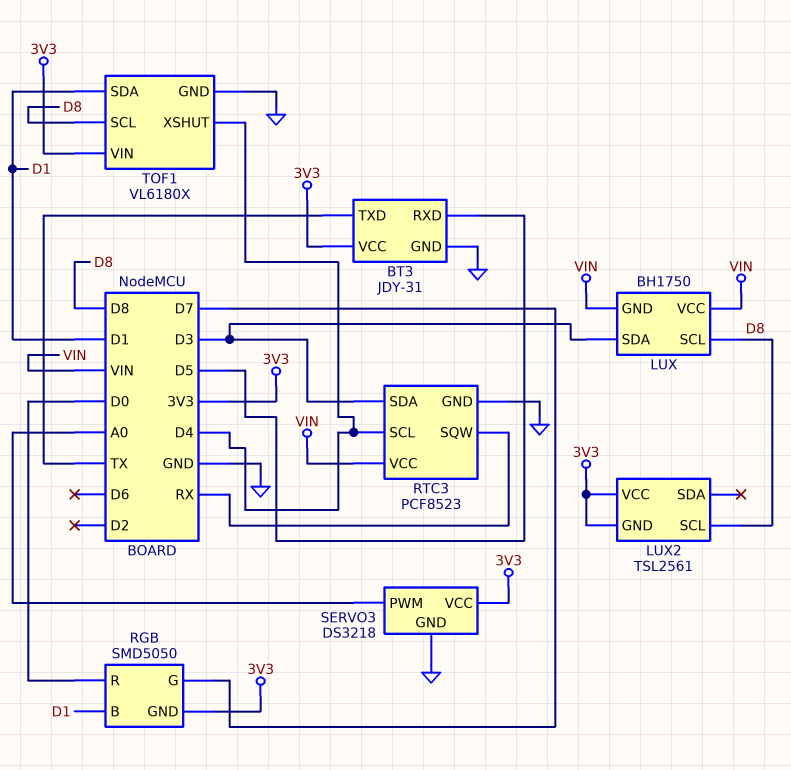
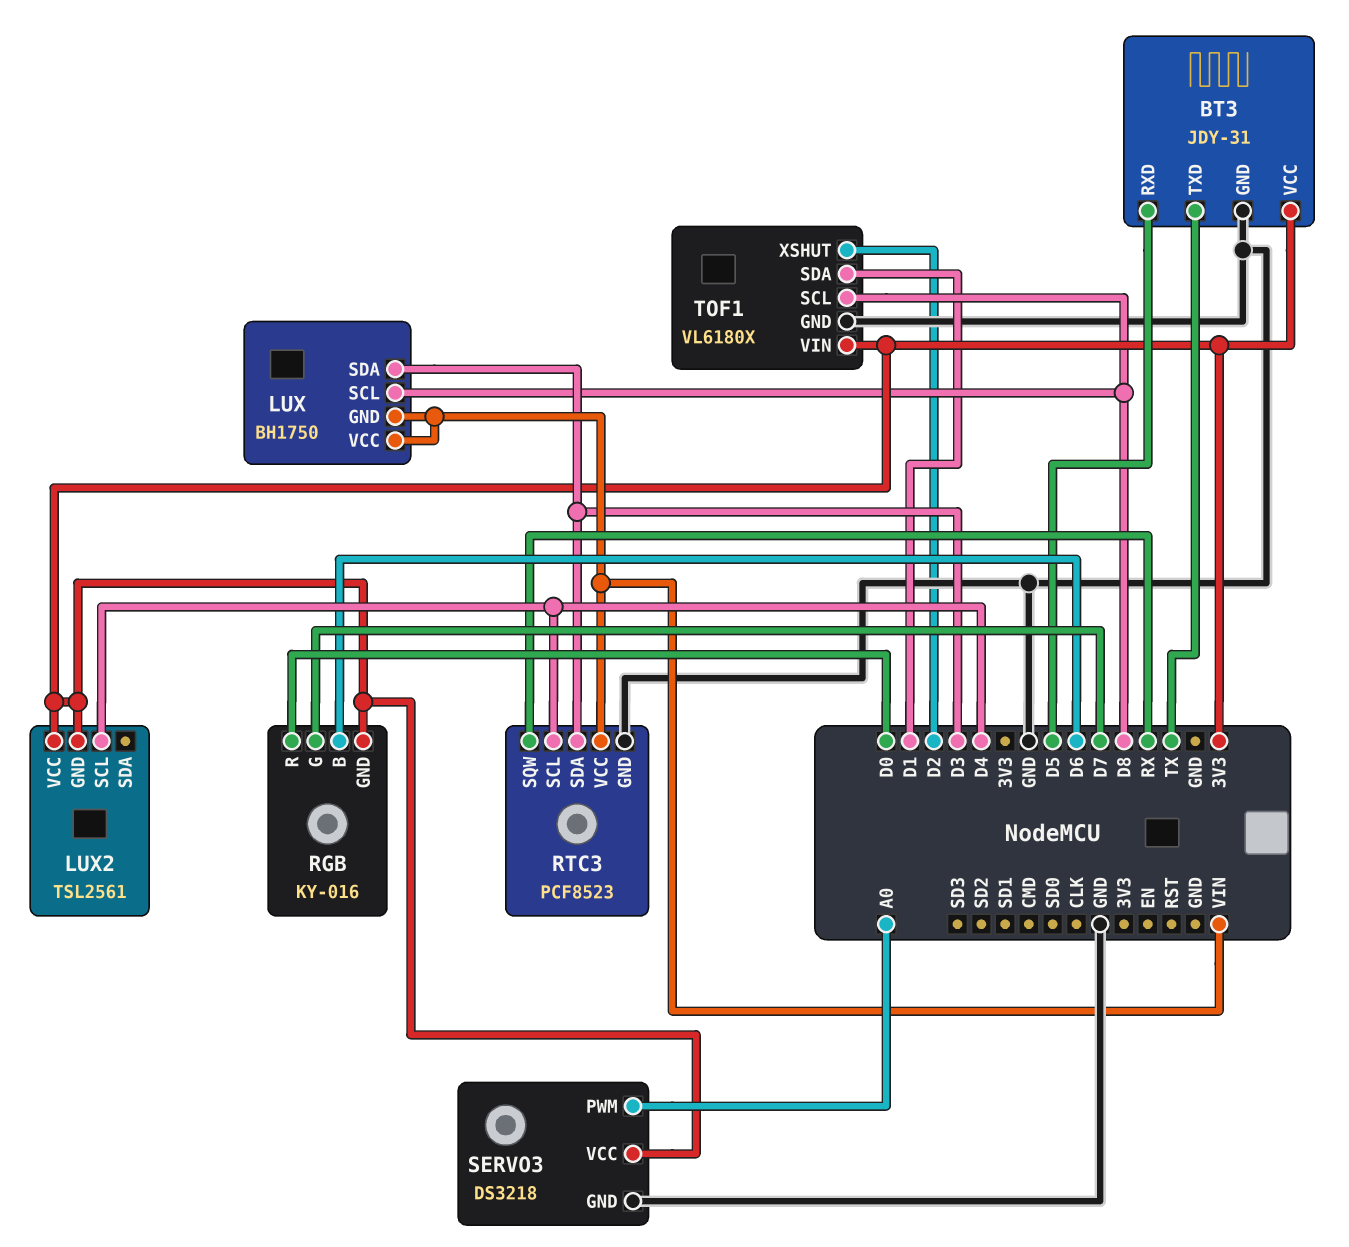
LUX2 pin SCL: D8 -> D4
RGB: SMD5050 -> KY-016
RGB pin B: D1 -> D6
TOF1 pin XSHUT: D4 -> D2

